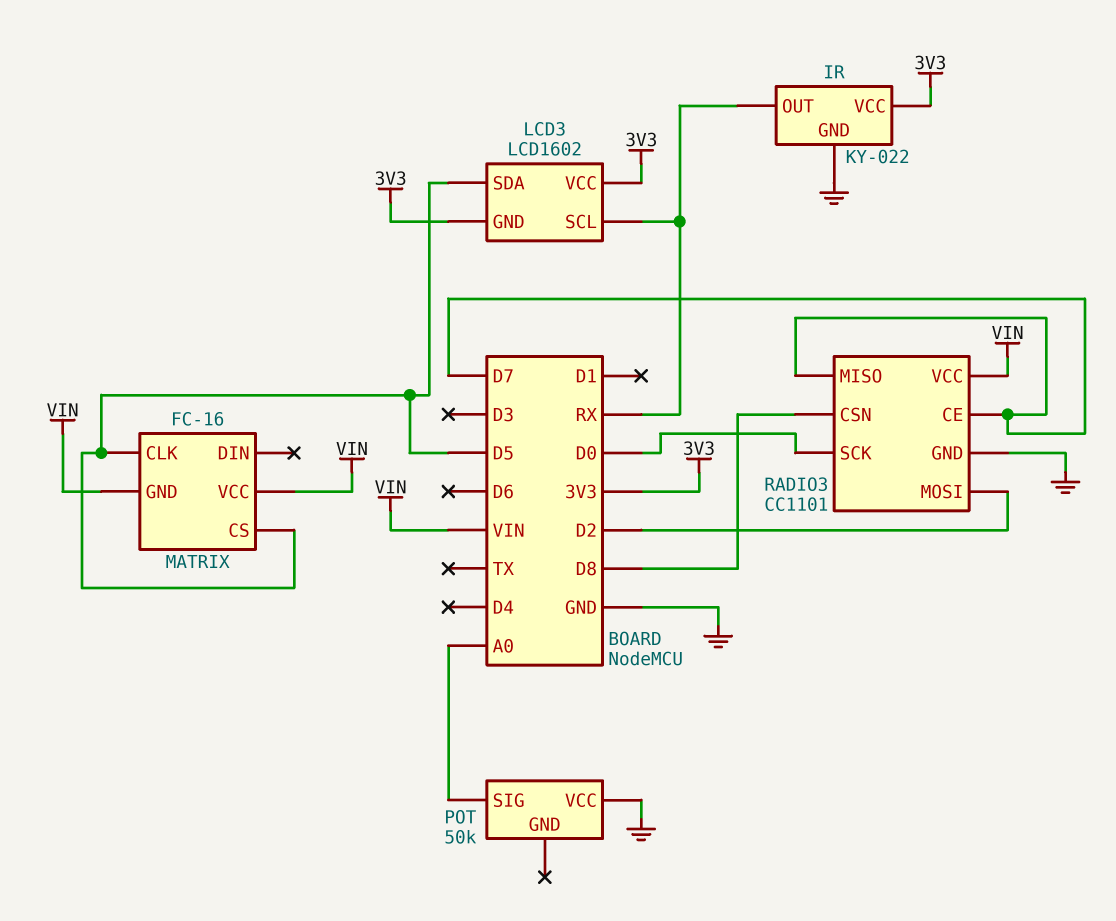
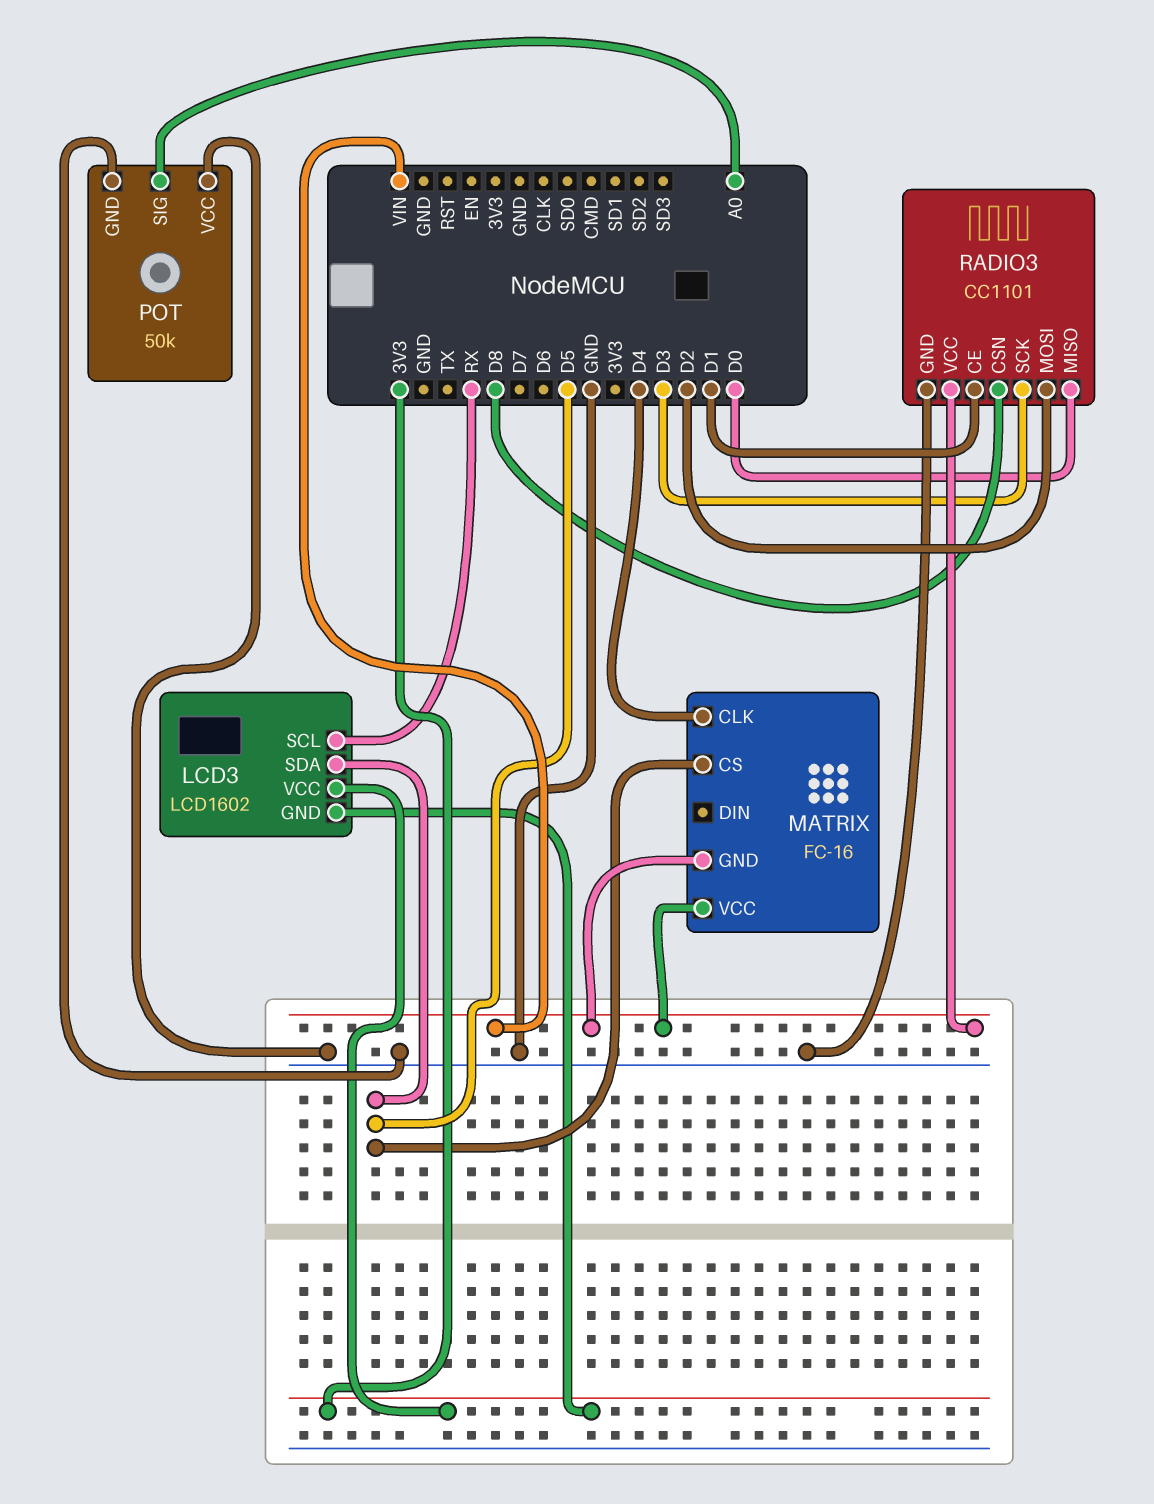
IR: KY-022 -> none
IR pin GND: GND -> none
IR pin OUT: RX -> none
IR pin VCC: 3V3 -> none
MATRIX pin CLK: D5 -> D4
POT pin GND: none -> GND
RADIO3 pin CE: D7 -> D1
RADIO3 pin MISO: D7 -> D0
RADIO3 pin SCK: D0 -> D3

